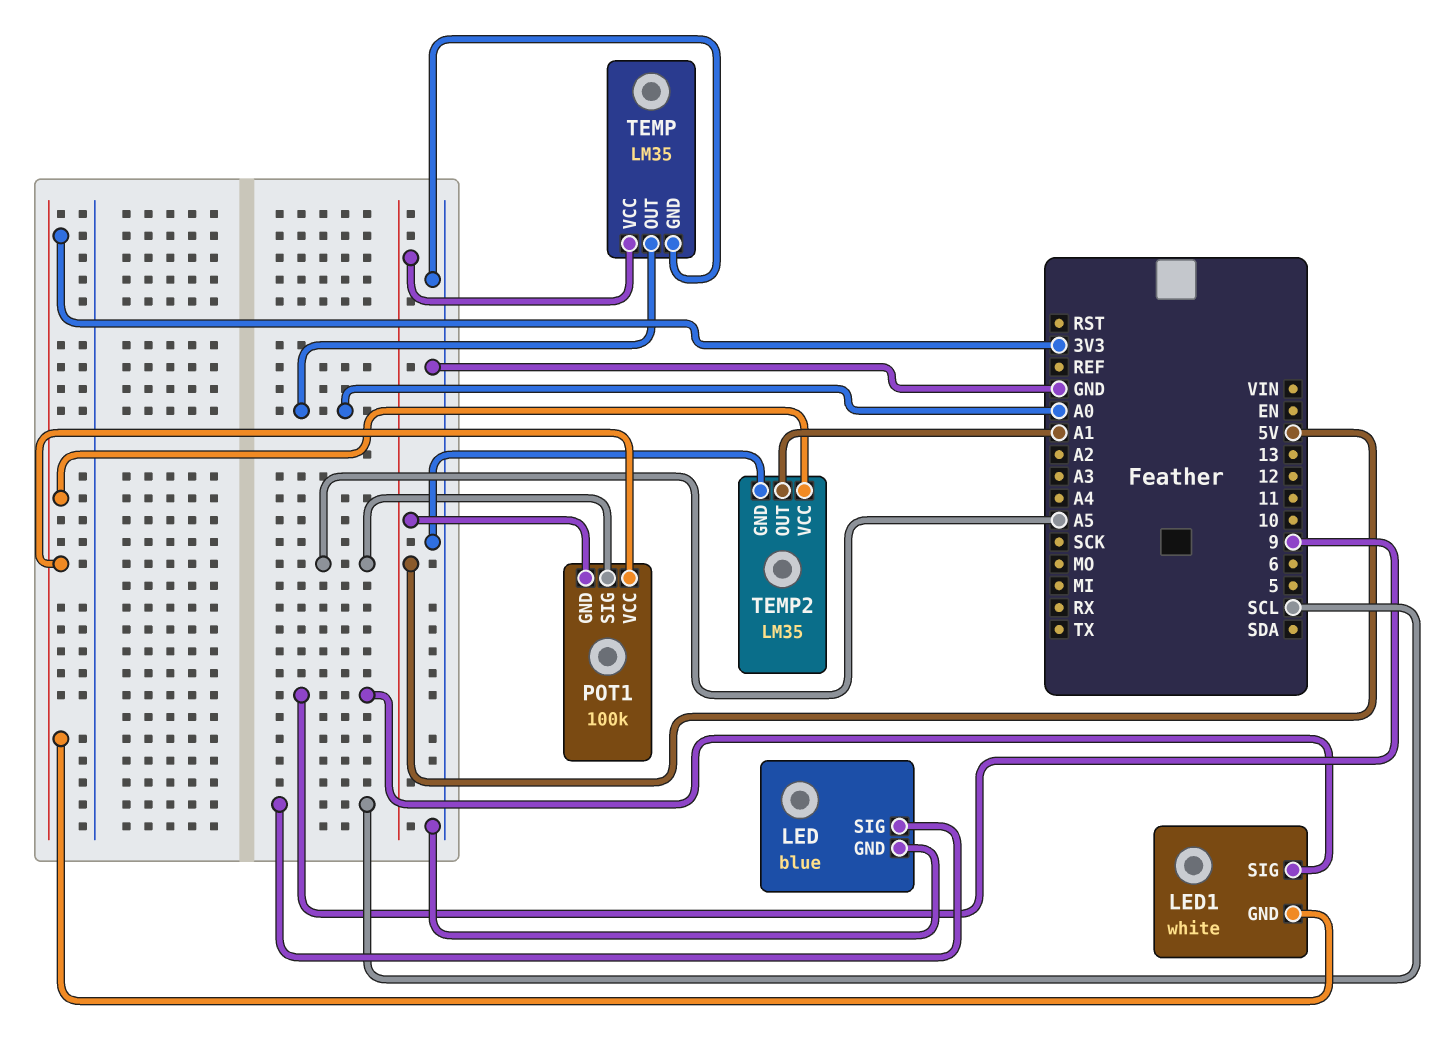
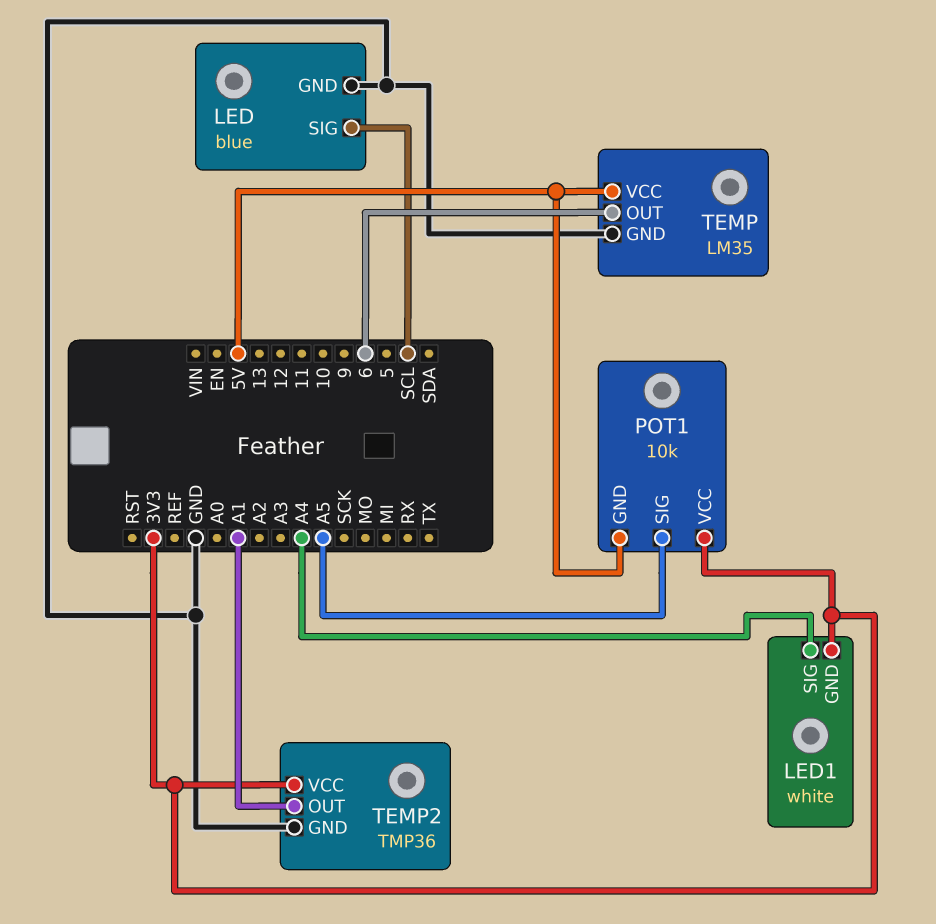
LED1 pin SIG: 9 -> A4
POT1: 100k -> 10k
TEMP pin OUT: A0 -> 6
TEMP2: LM35 -> TMP36

